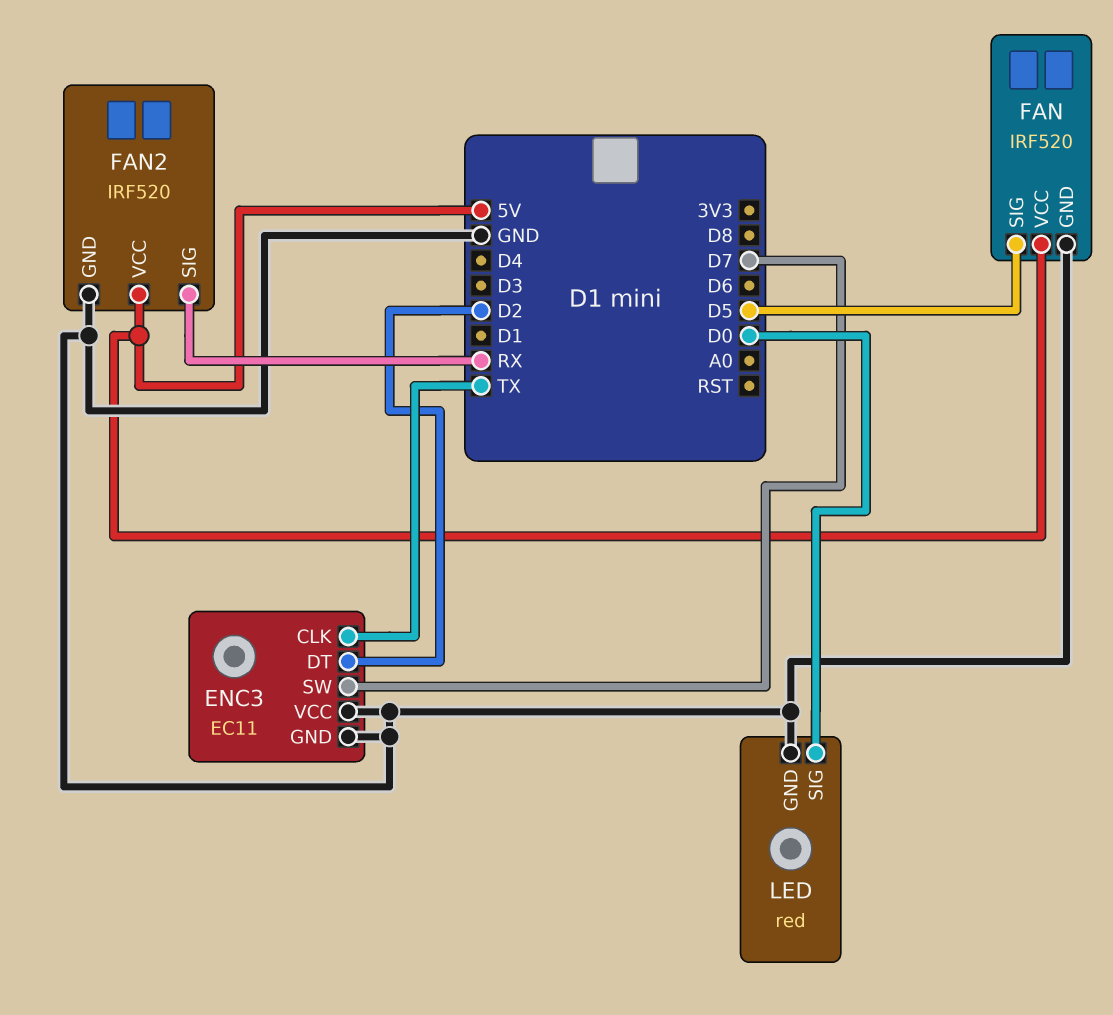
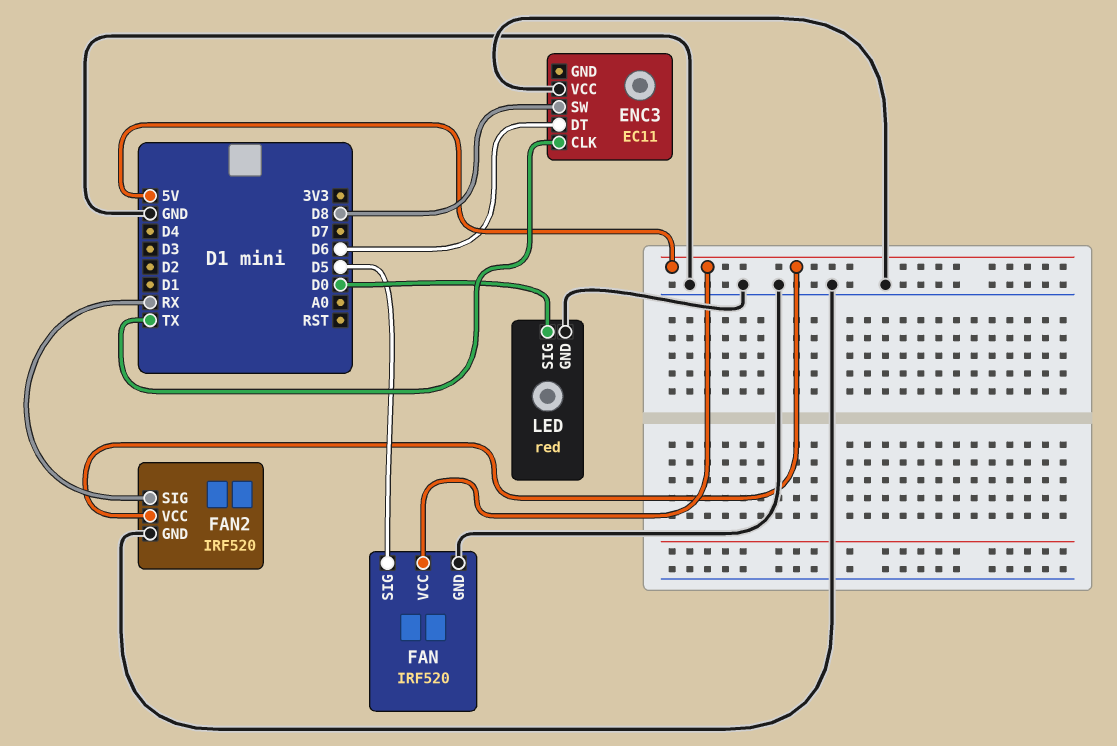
ENC3 pin DT: D2 -> D6
ENC3 pin GND: GND -> none
ENC3 pin SW: D7 -> D8

